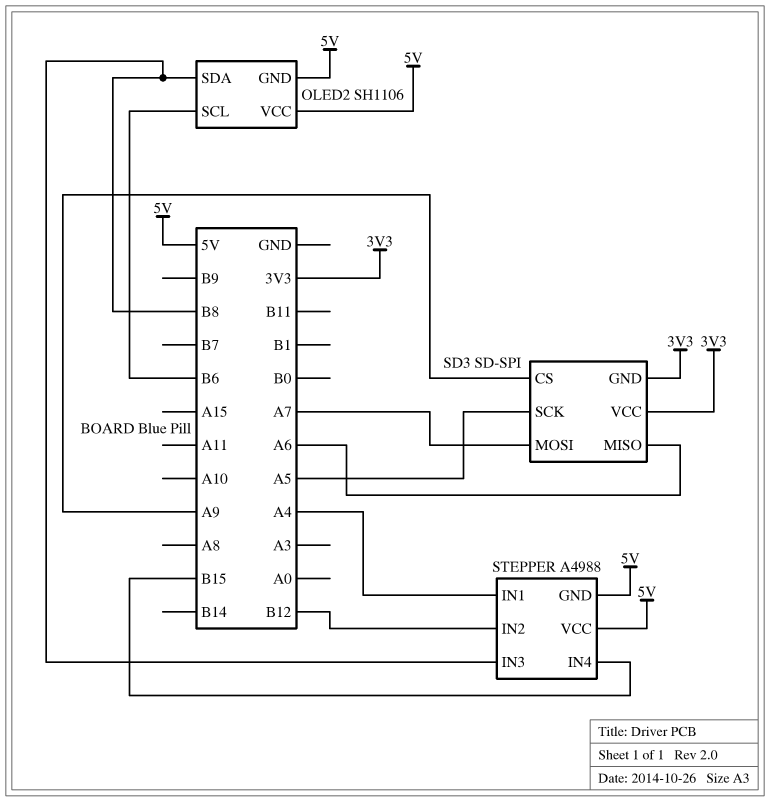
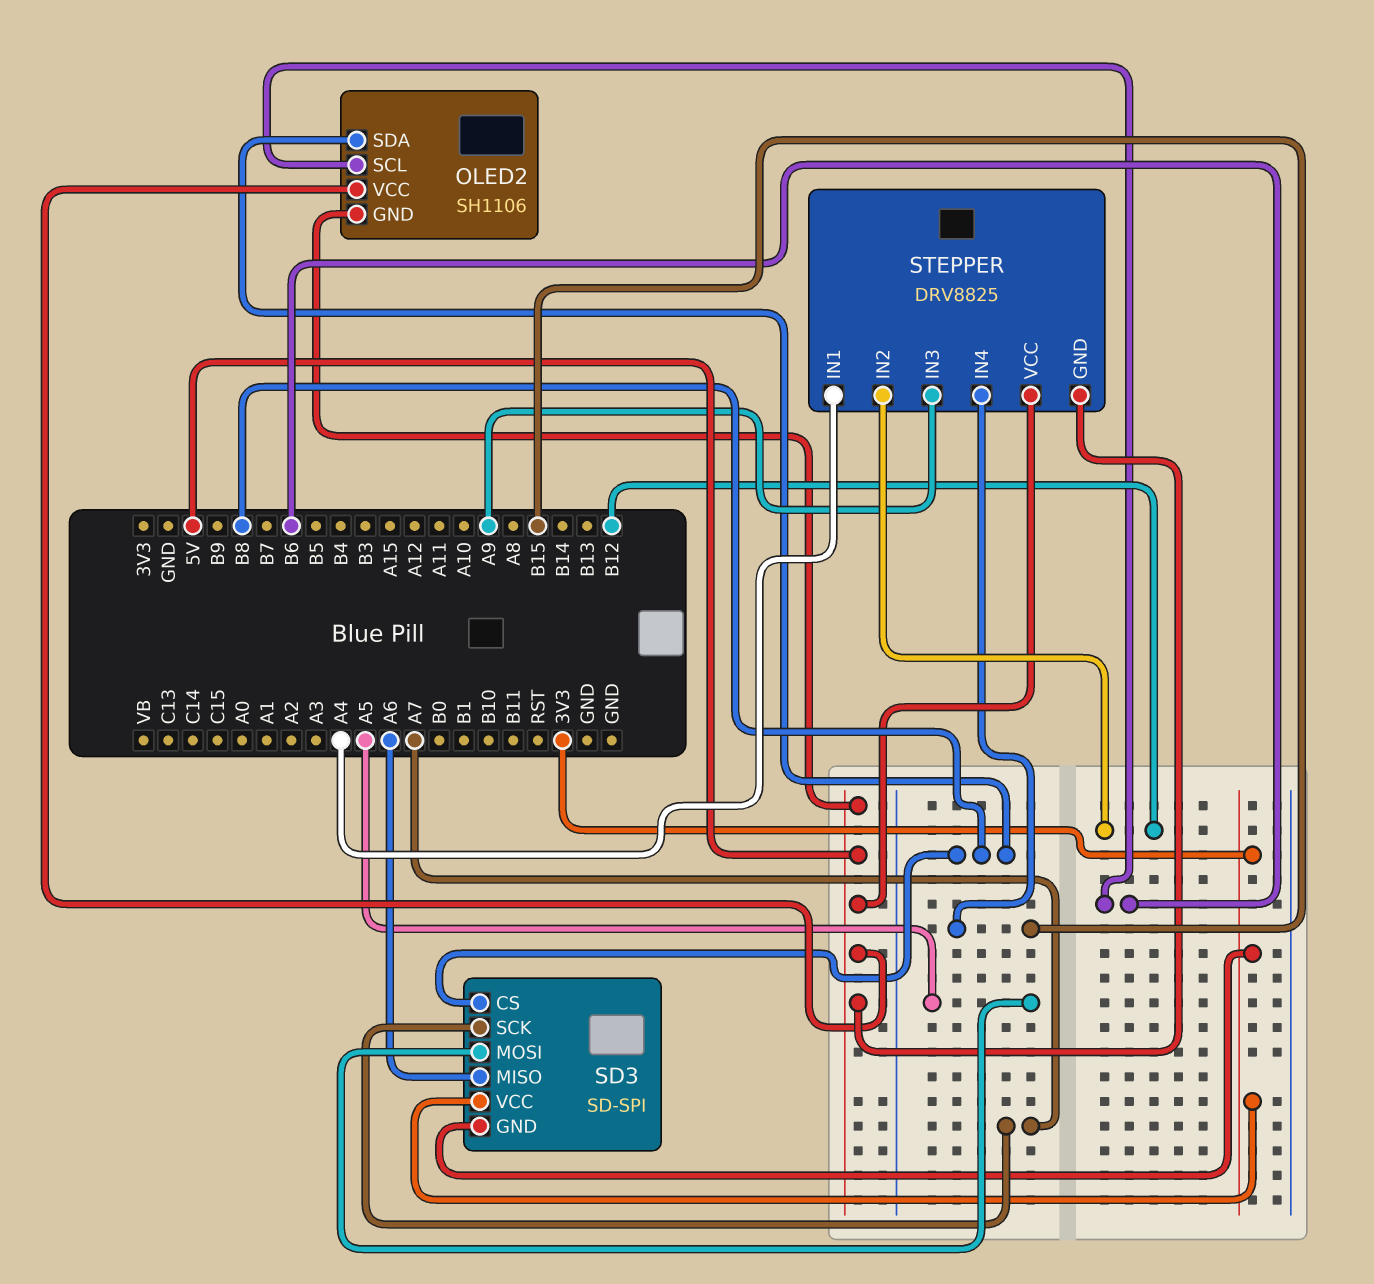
SD3 pin CS: A9 -> B8
SD3 pin MOSI: A7 -> A5
SD3 pin SCK: A5 -> A7
STEPPER: A4988 -> DRV8825
STEPPER pin IN3: B8 -> A9

